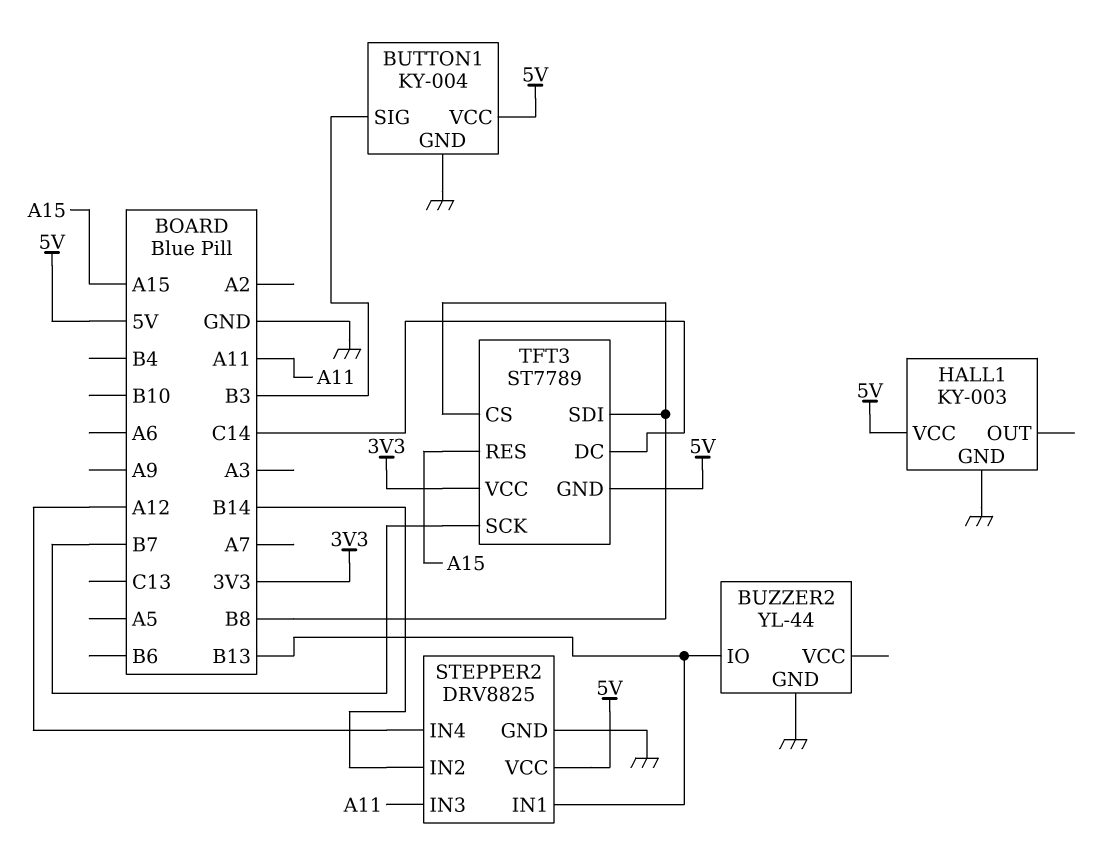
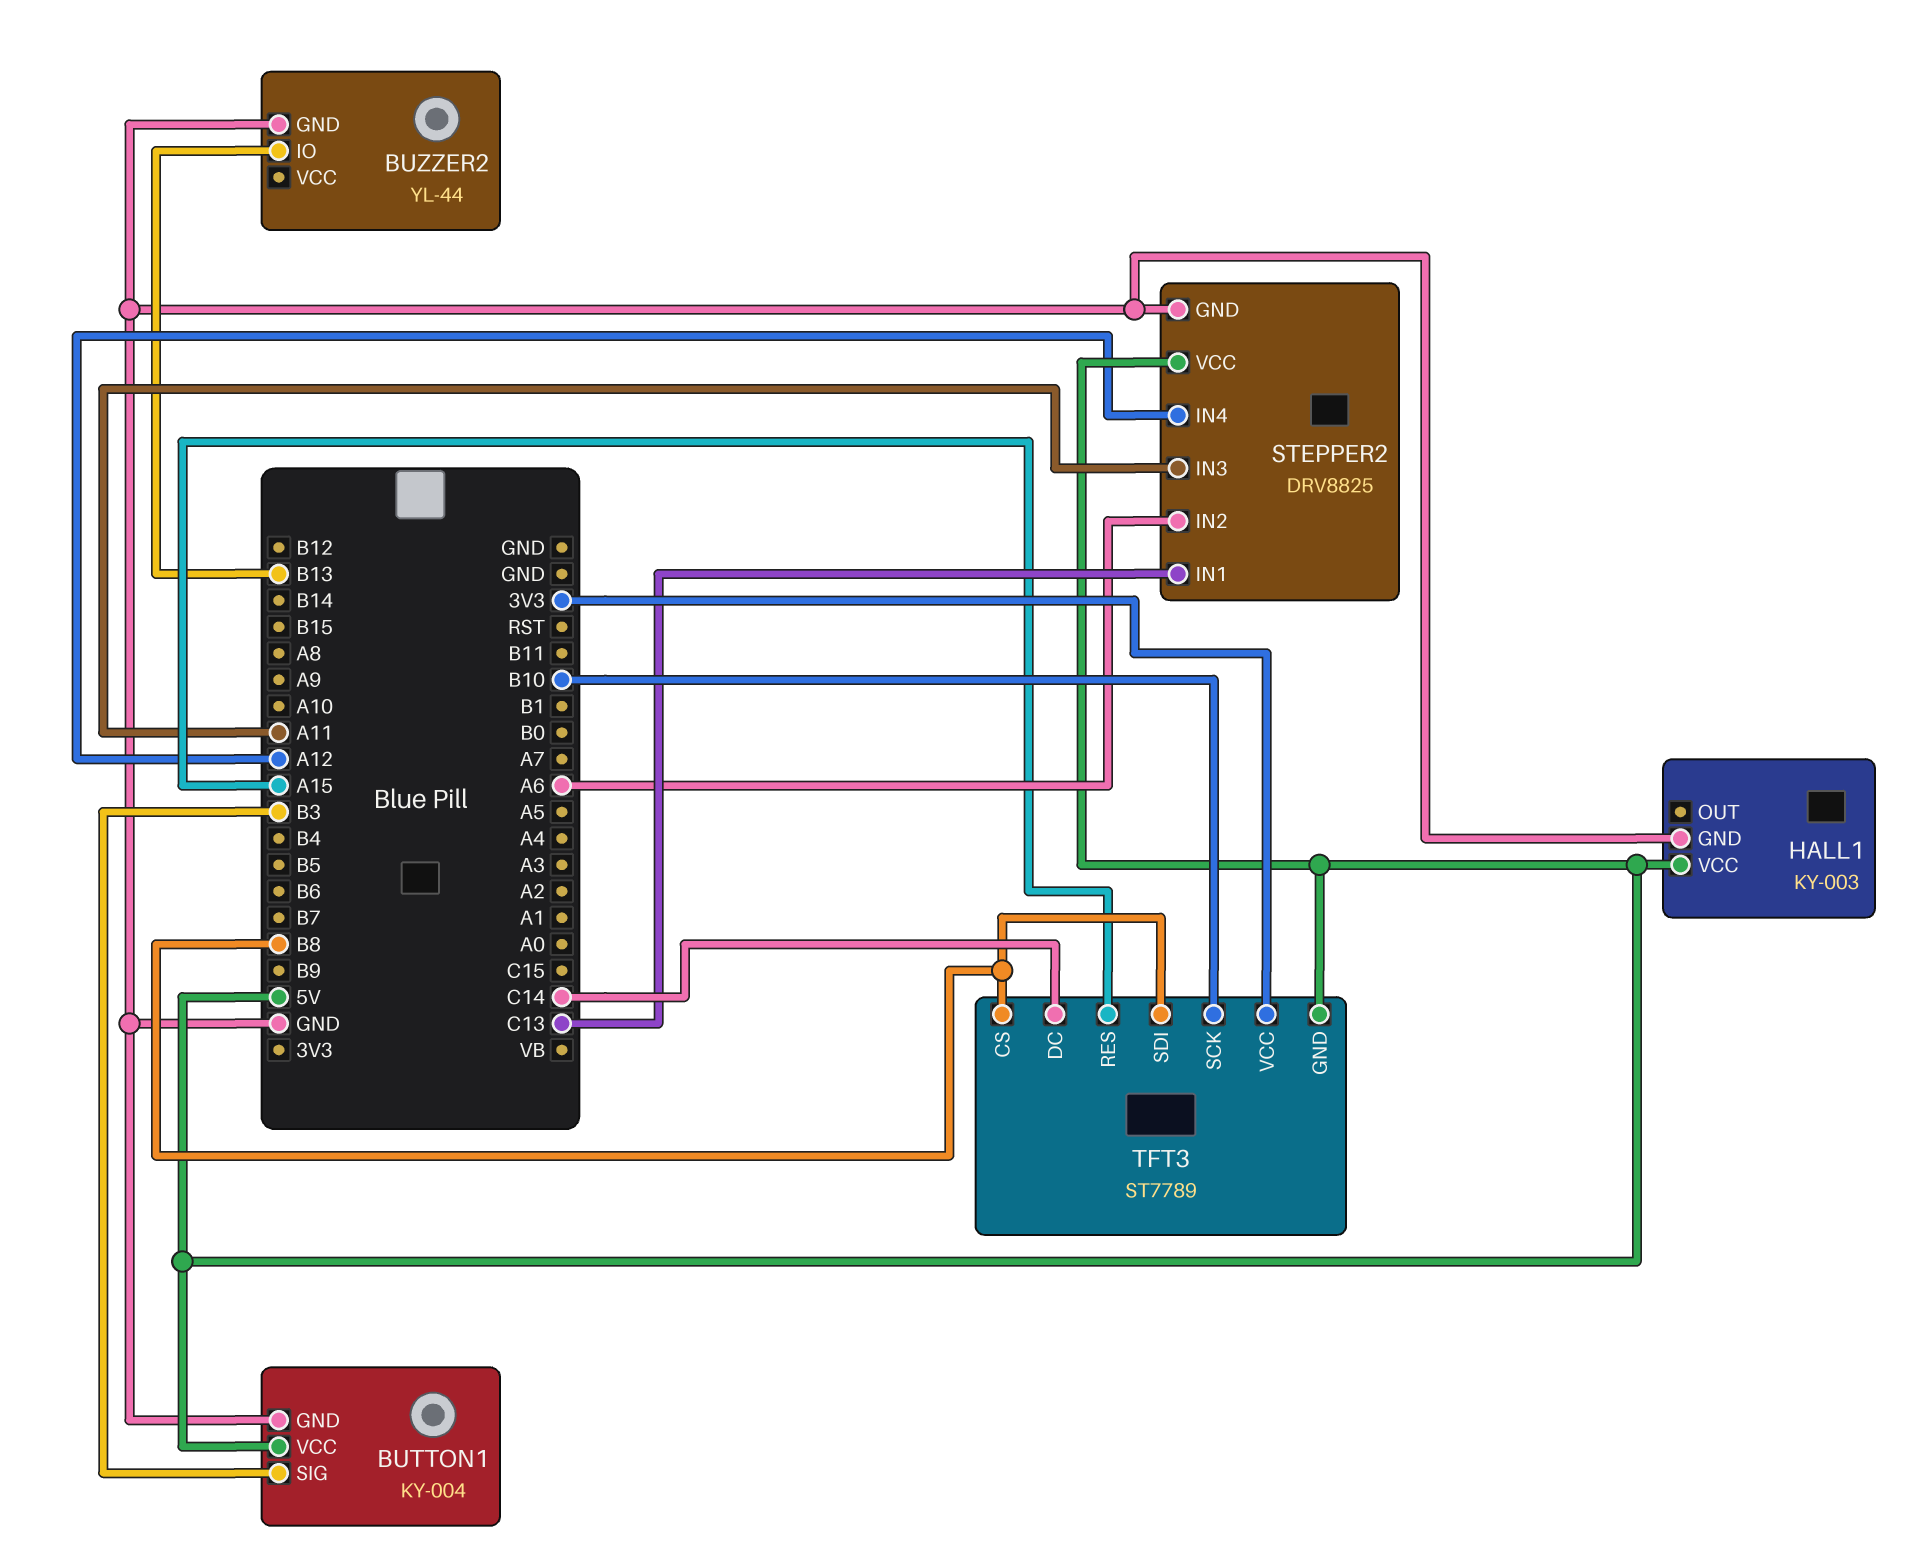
STEPPER2 pin IN1: B13 -> C13
STEPPER2 pin IN2: B14 -> A6
TFT3 pin SCK: B7 -> B10

